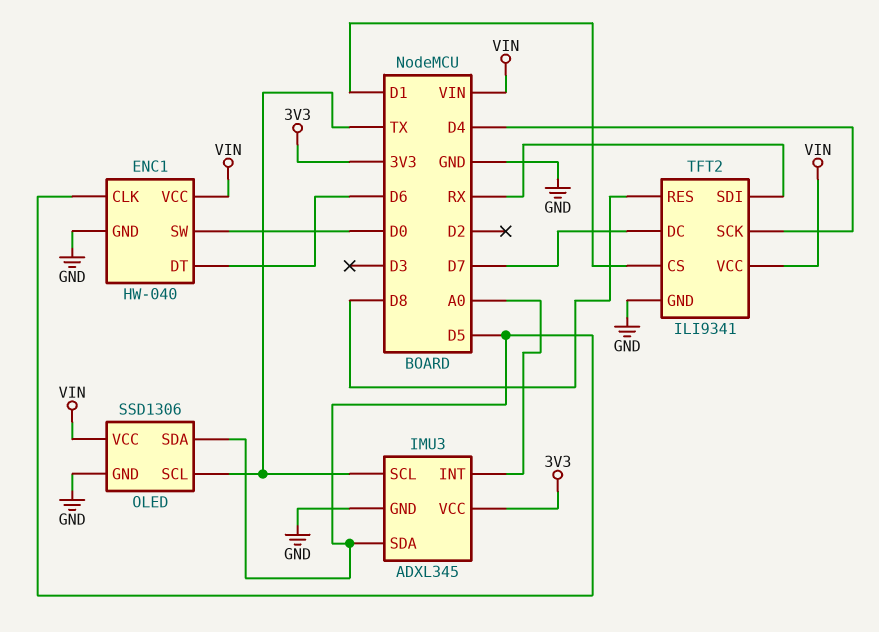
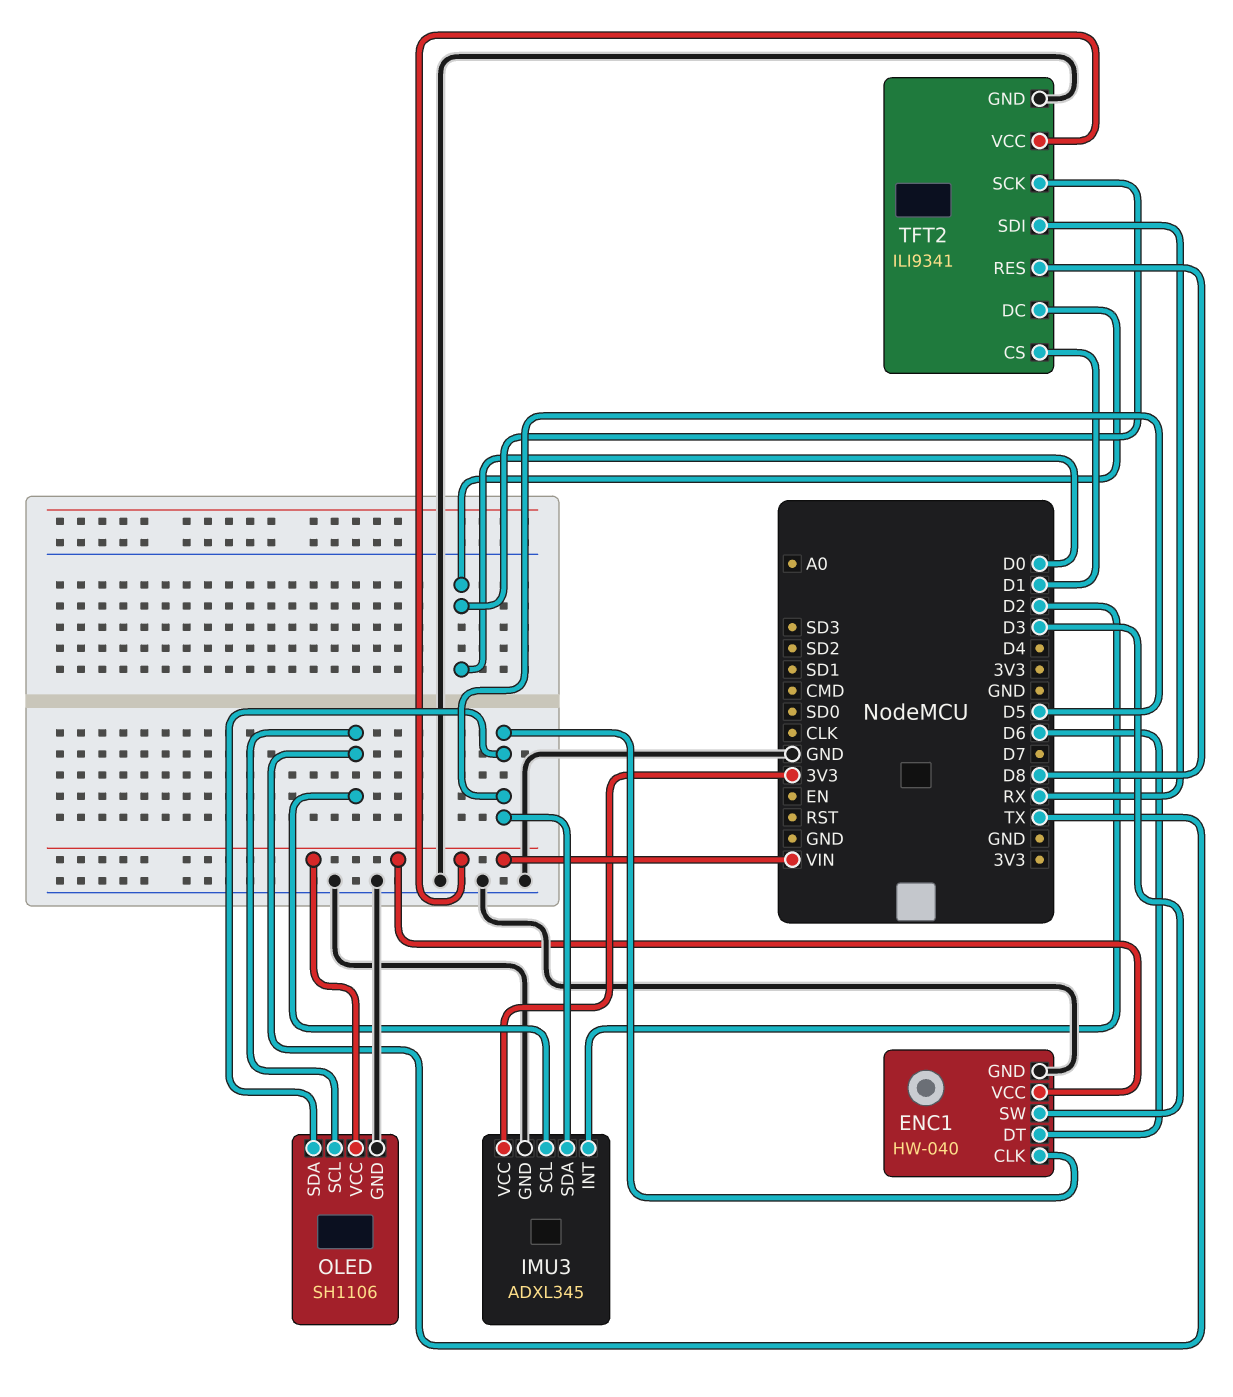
ENC1 pin SW: D0 -> D3
IMU3 pin INT: A0 -> D2
OLED: SSD1306 -> SH1106
TFT2 pin DC: D7 -> D0
TFT2 pin SCK: D4 -> D0

